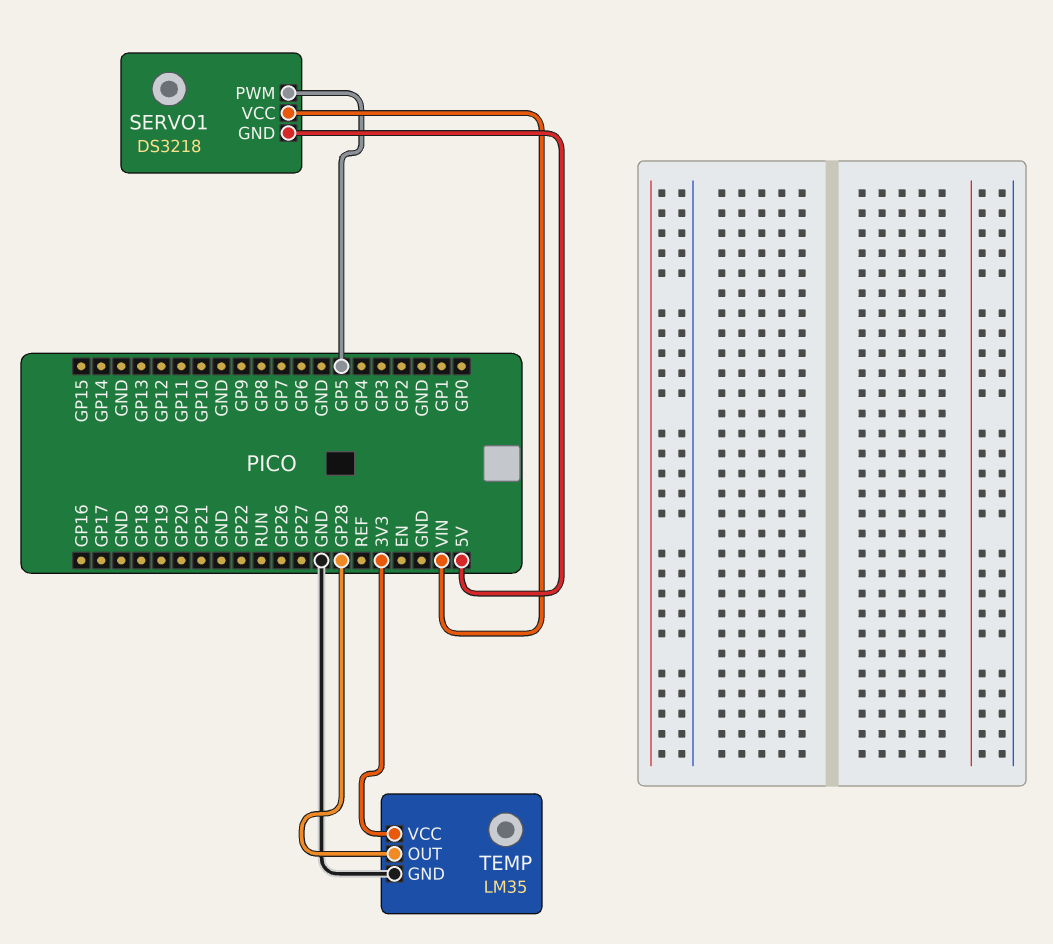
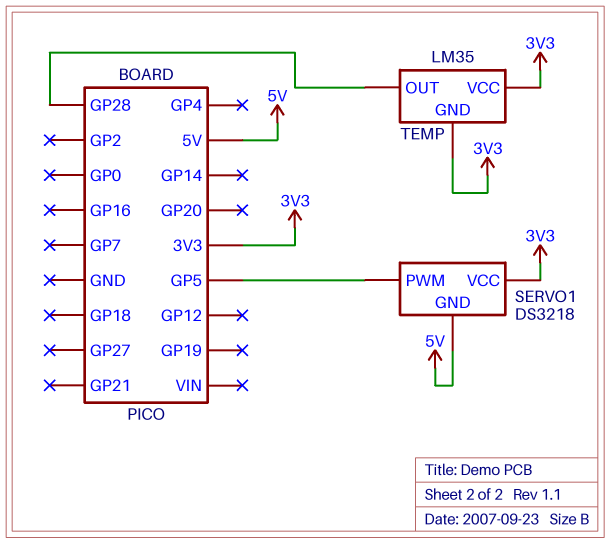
SERVO1 pin VCC: VIN -> 3V3
TEMP pin GND: GND -> 3V3

